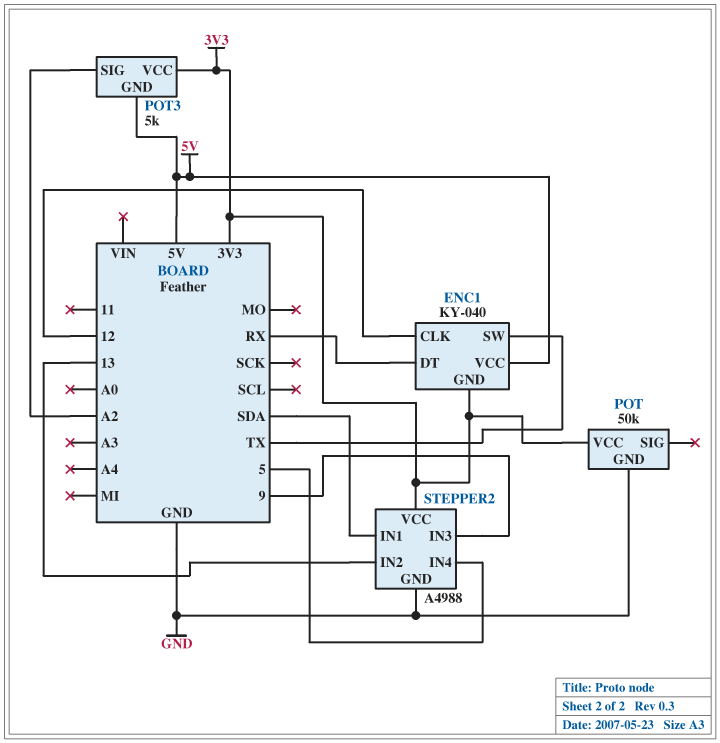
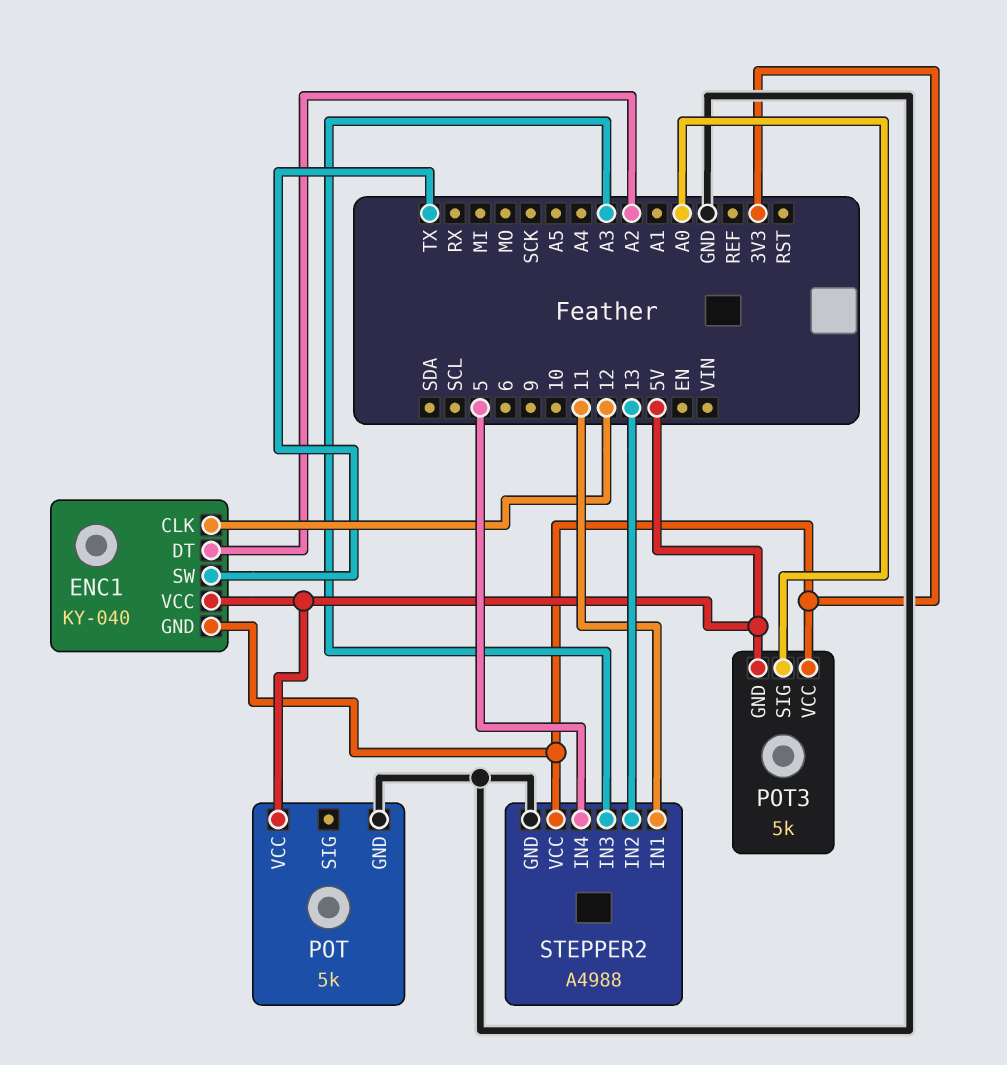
ENC1 pin DT: RX -> A2
POT: 50k -> 5k
POT pin VCC: 3V3 -> 5V
POT3 pin SIG: A2 -> A0
STEPPER2 pin IN1: SDA -> 11
STEPPER2 pin IN3: 9 -> A3

